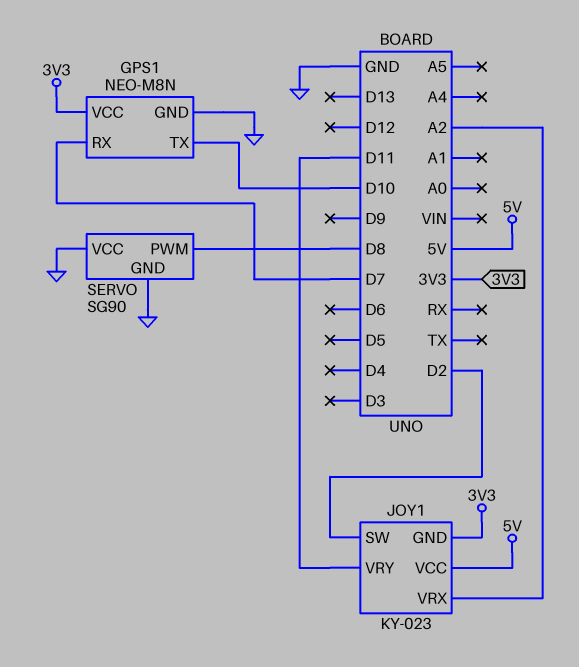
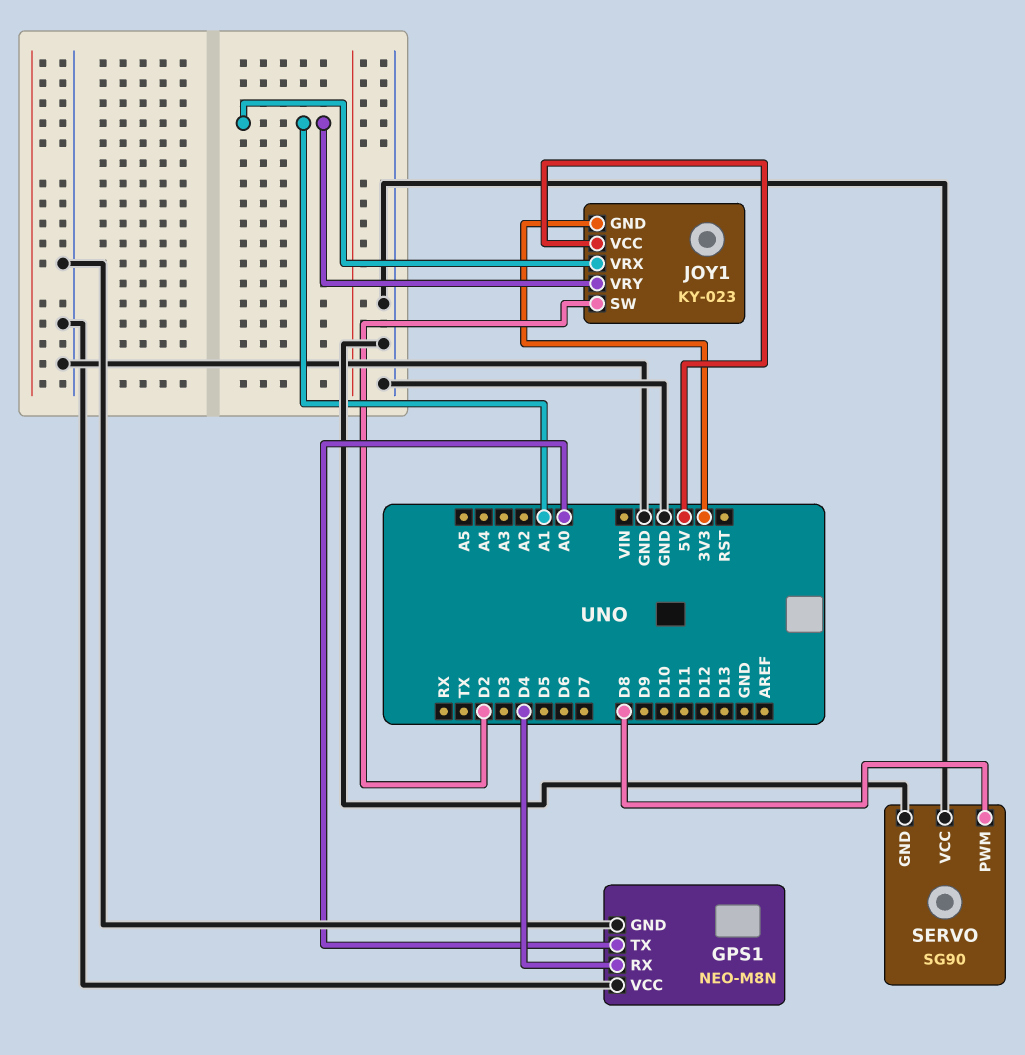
GPS1 pin RX: D7 -> D4
GPS1 pin TX: D10 -> A0
GPS1 pin VCC: 3V3 -> GND
JOY1 pin VRX: A2 -> A1
JOY1 pin VRY: D11 -> A1

